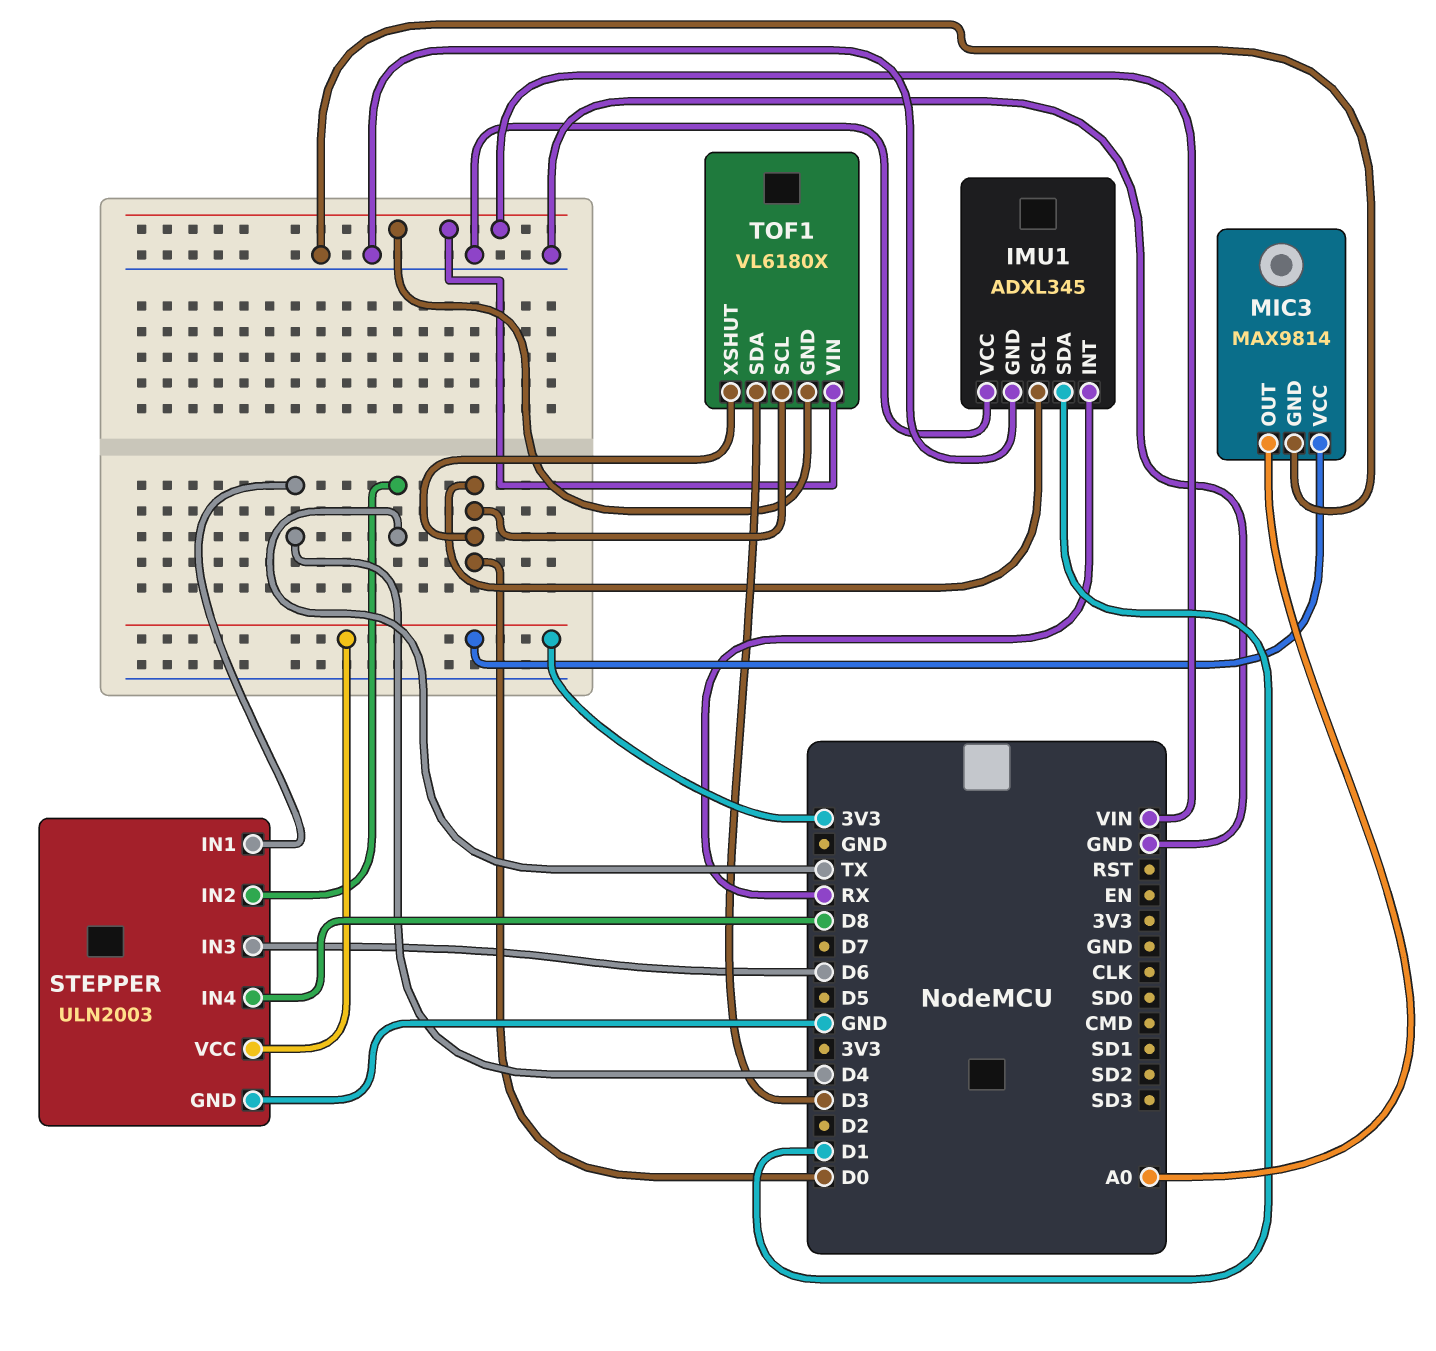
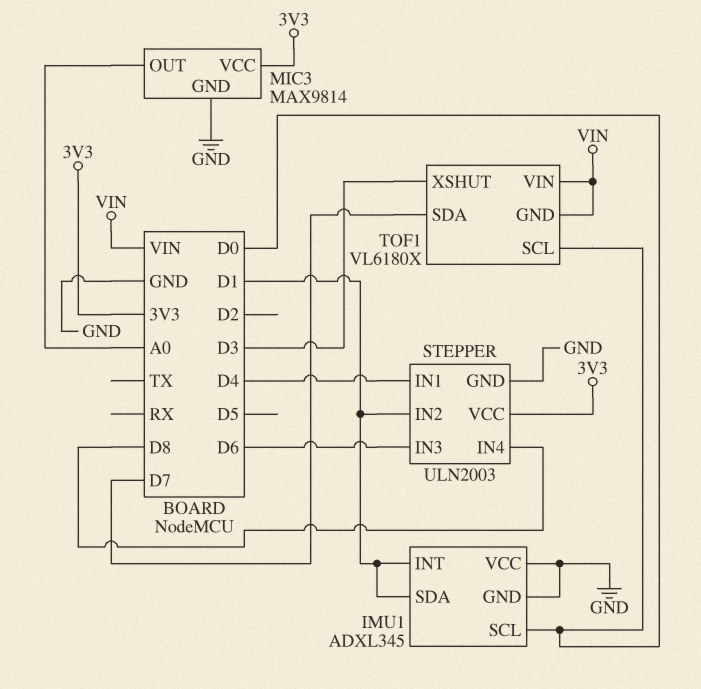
IMU1 pin INT: RX -> D1
STEPPER pin IN2: TX -> D1
TOF1 pin SDA: D3 -> D7
TOF1 pin XSHUT: D0 -> D3

